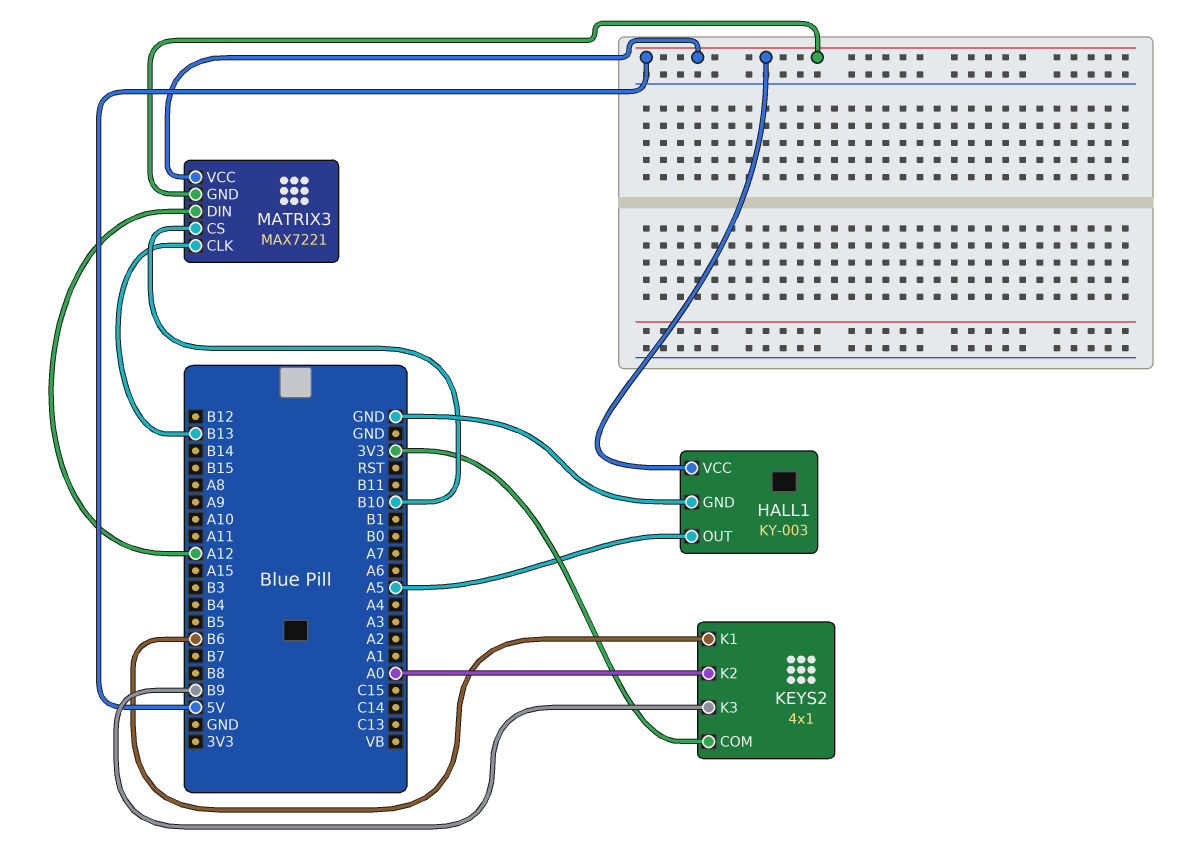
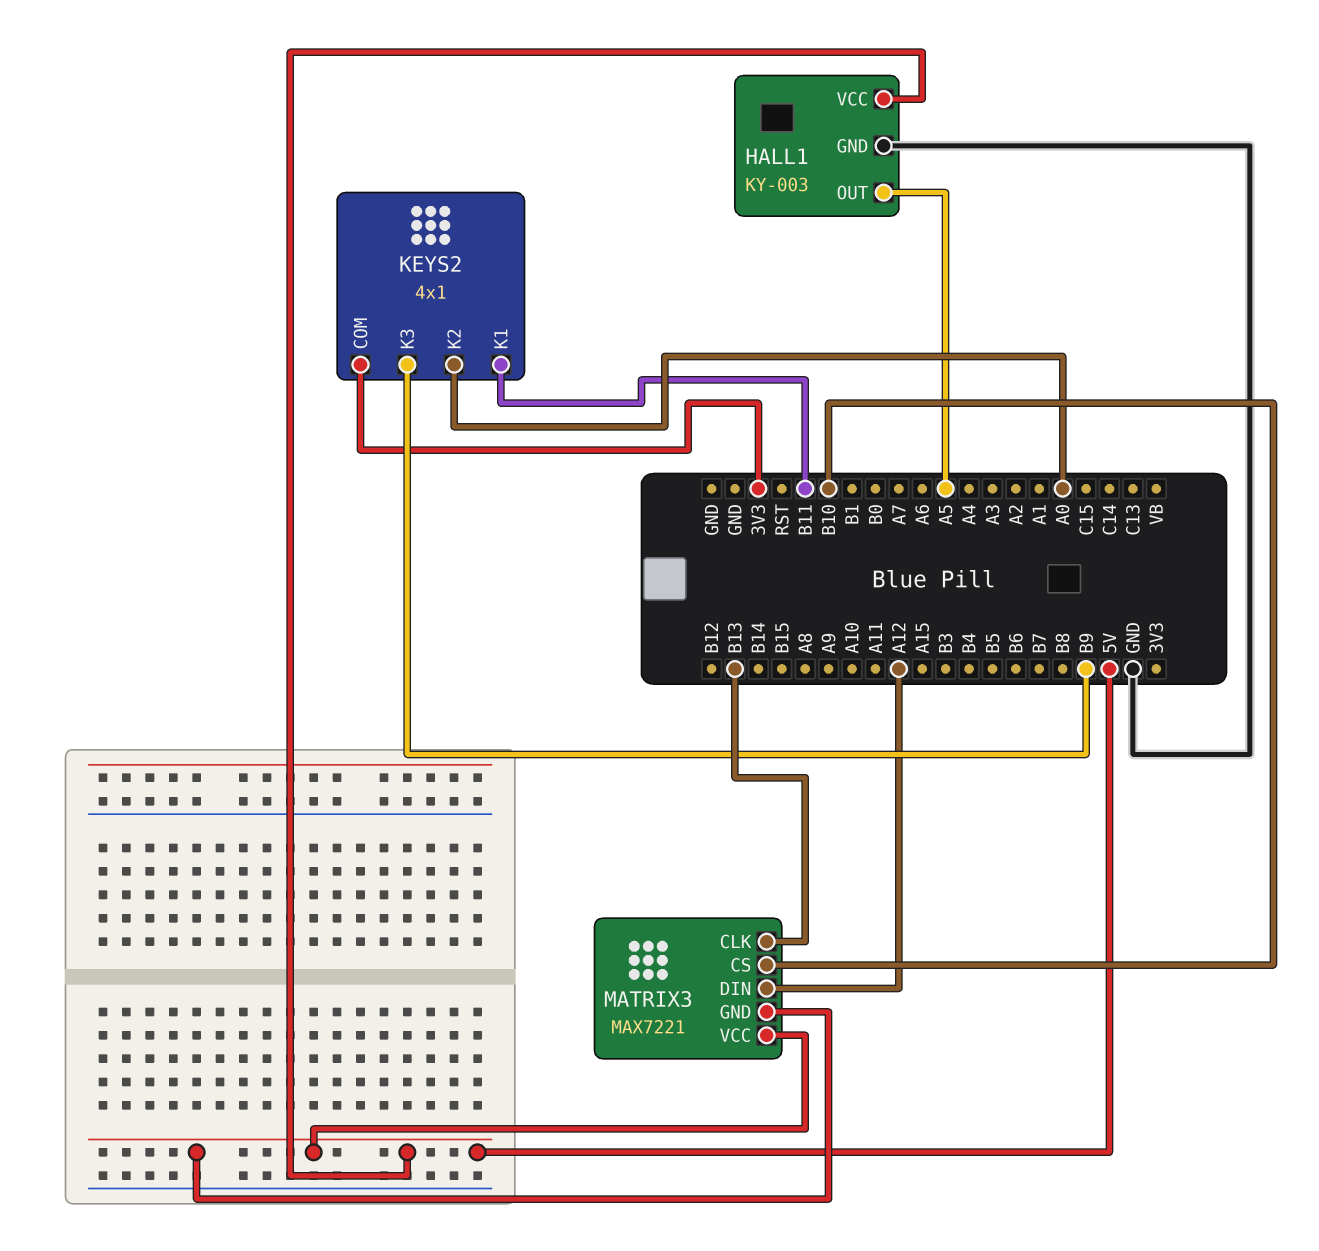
KEYS2 pin K1: B6 -> B11

